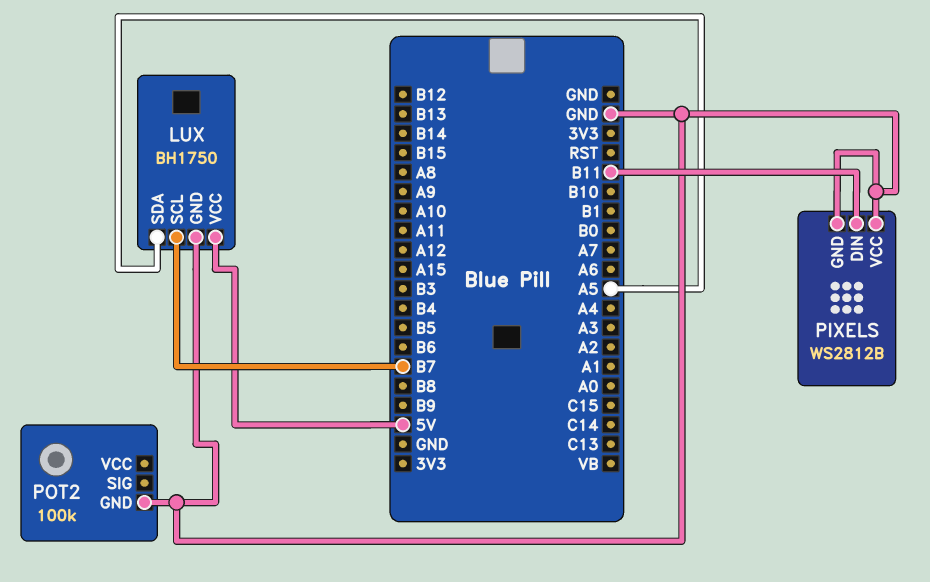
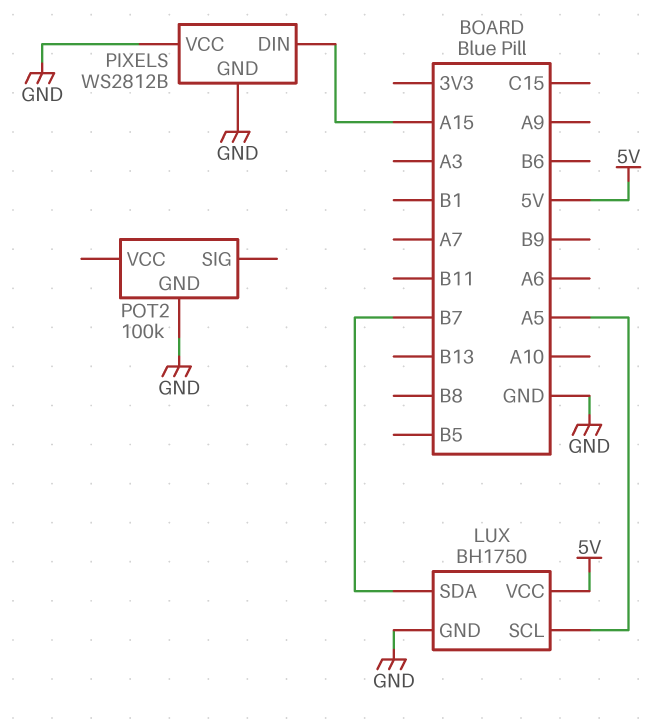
LUX pin SCL: B7 -> A5
LUX pin SDA: A5 -> B7
PIXELS pin DIN: B11 -> A15

